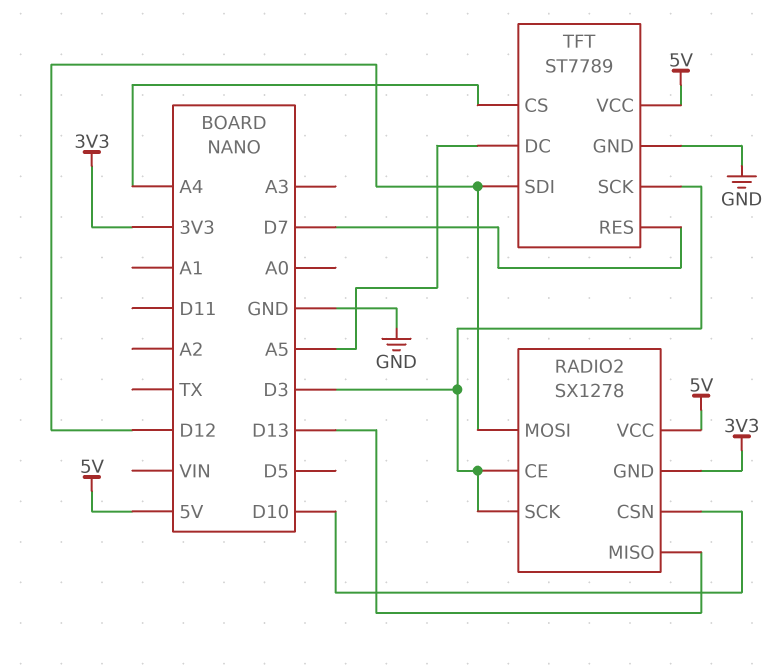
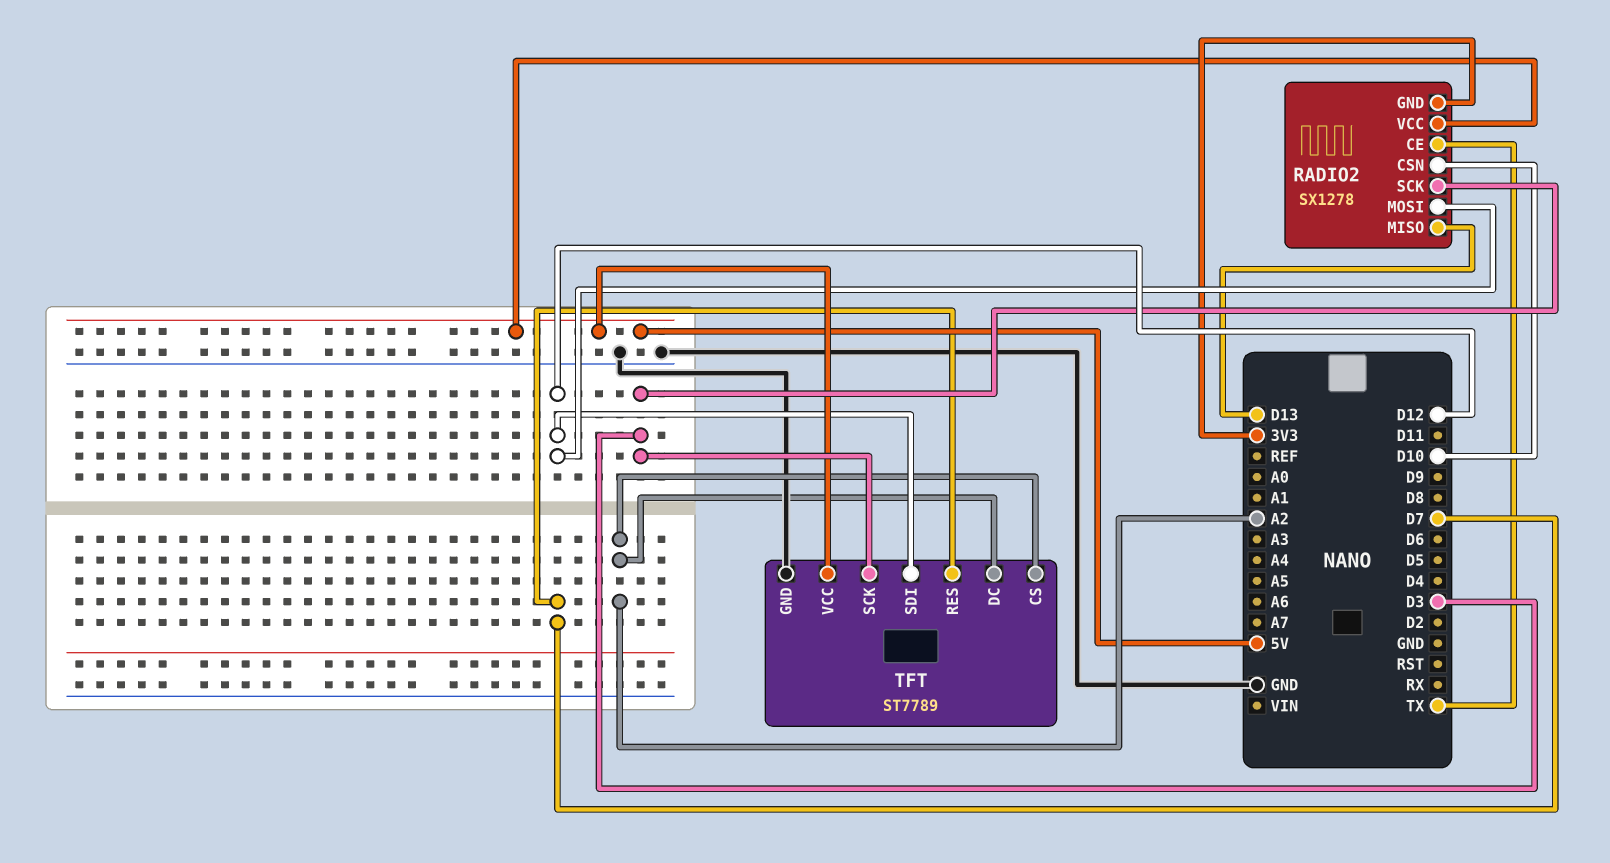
RADIO2 pin CE: D3 -> TX
TFT pin CS: A4 -> A2
TFT pin DC: A5 -> A2

